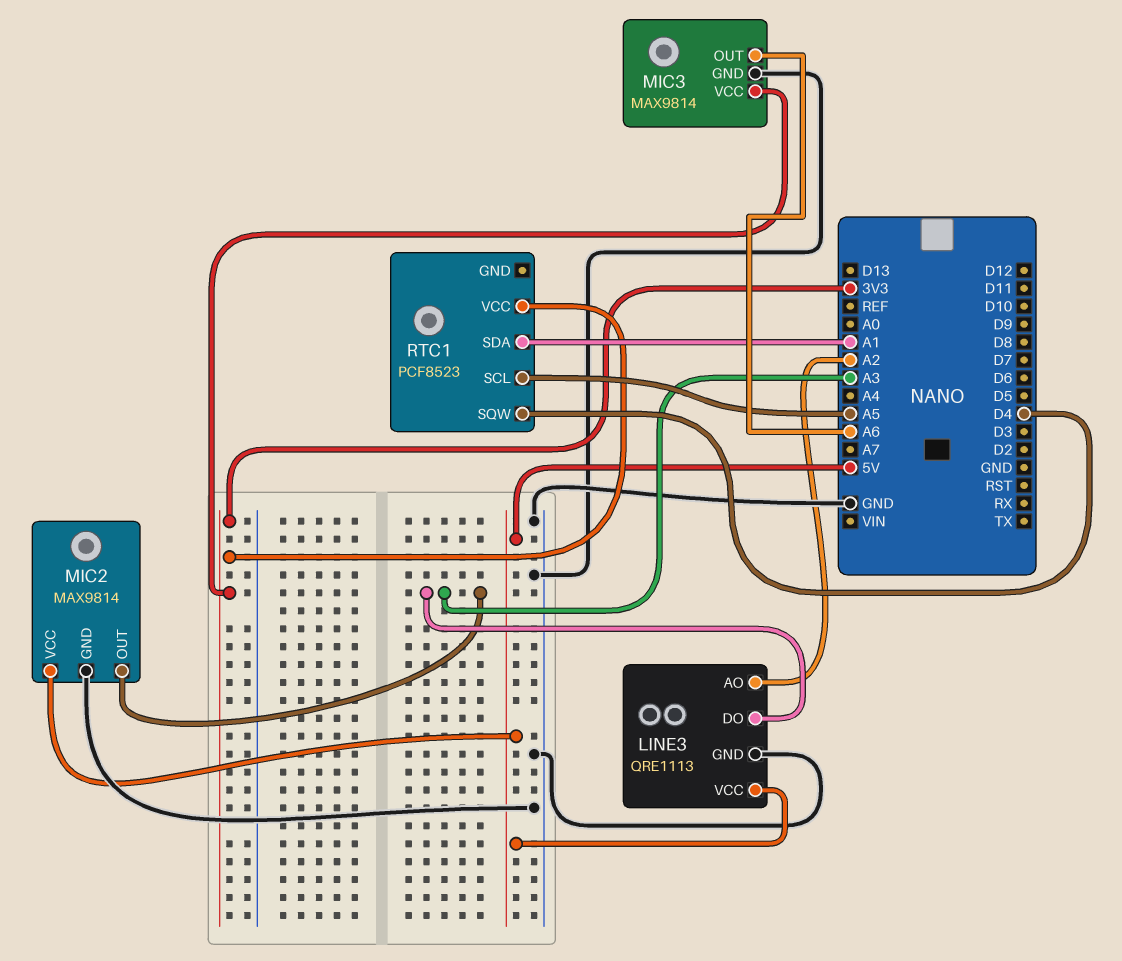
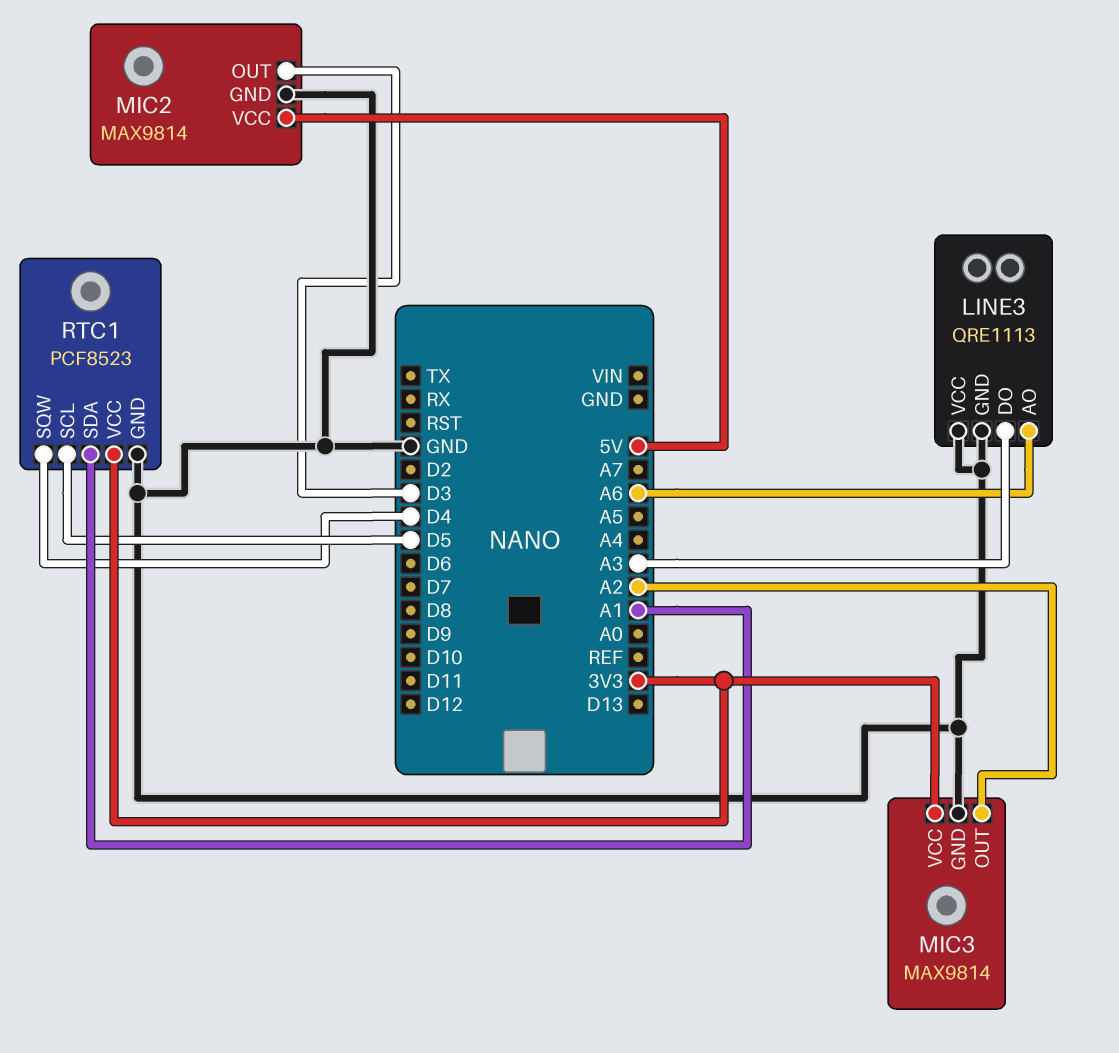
LINE3 pin AO: A2 -> A6
LINE3 pin VCC: 5V -> GND
MIC2 pin OUT: A3 -> D3
MIC3 pin OUT: A6 -> A2
RTC1 pin GND: none -> GND
RTC1 pin SCL: A5 -> D5

